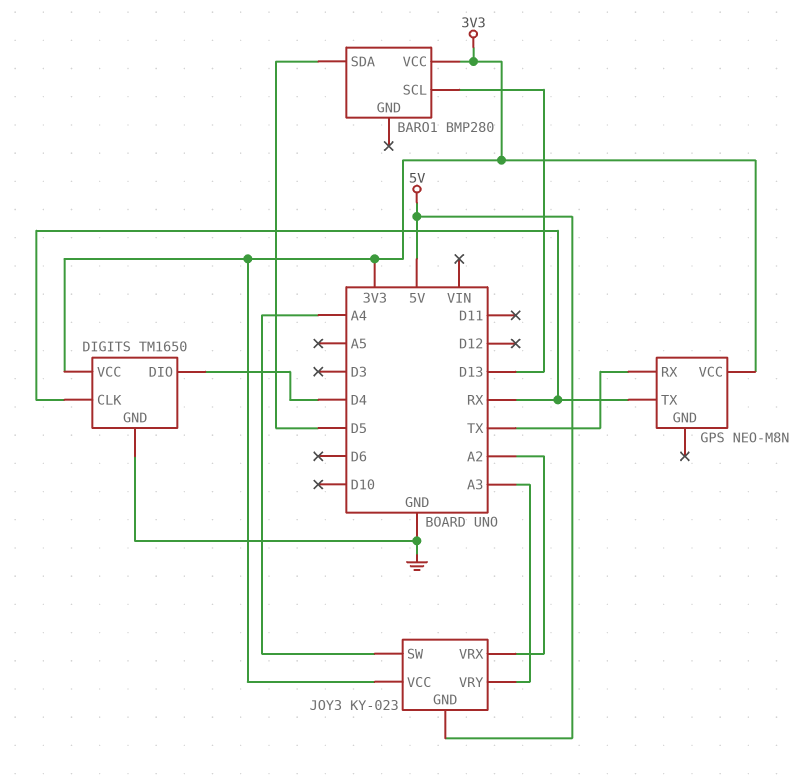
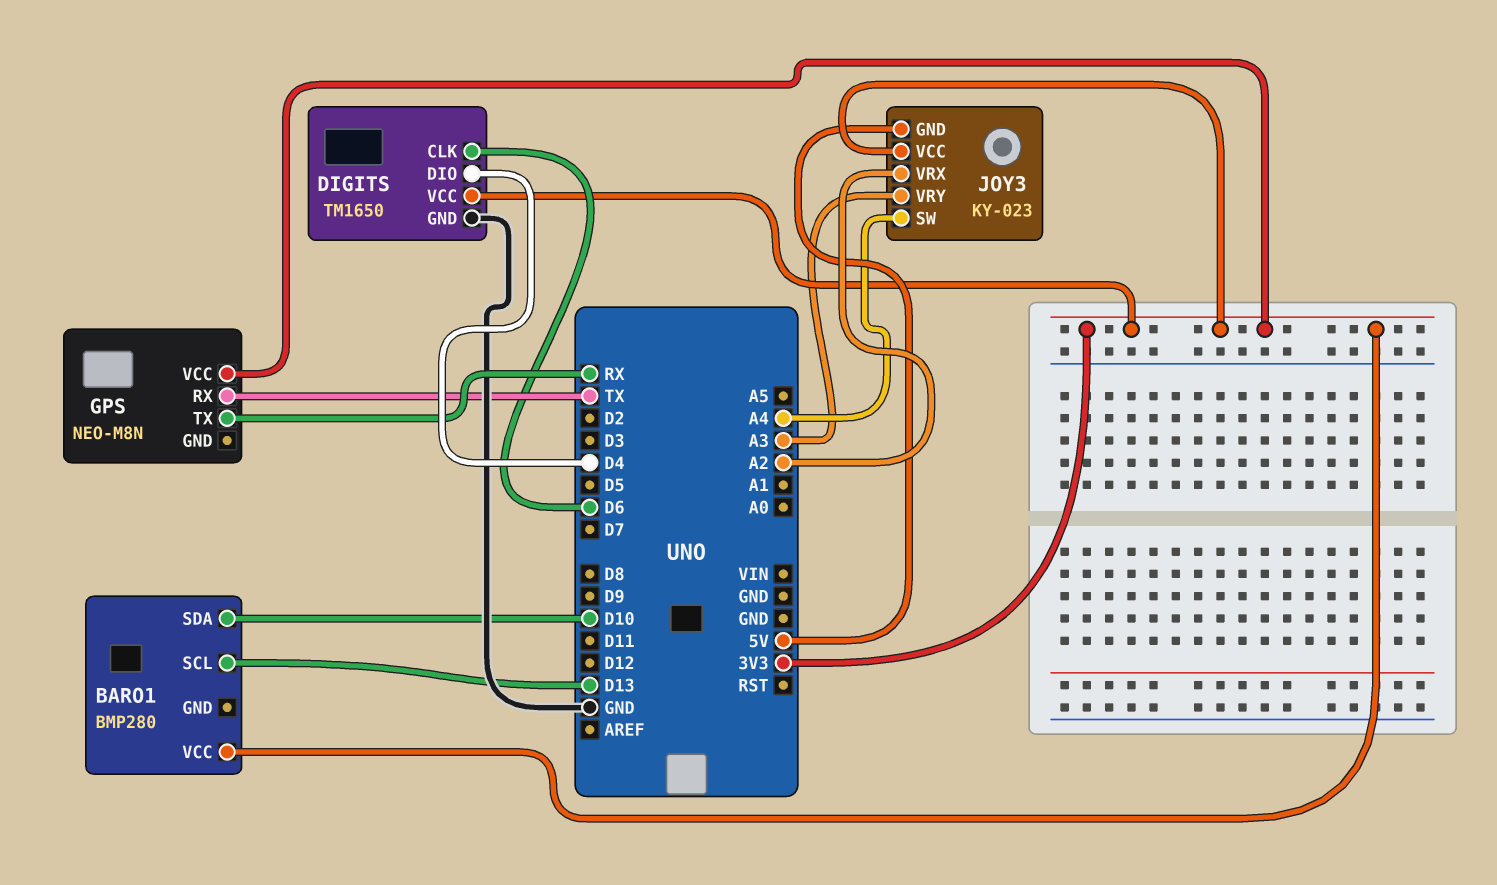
BARO1 pin SDA: D5 -> D10
DIGITS pin CLK: RX -> D6

